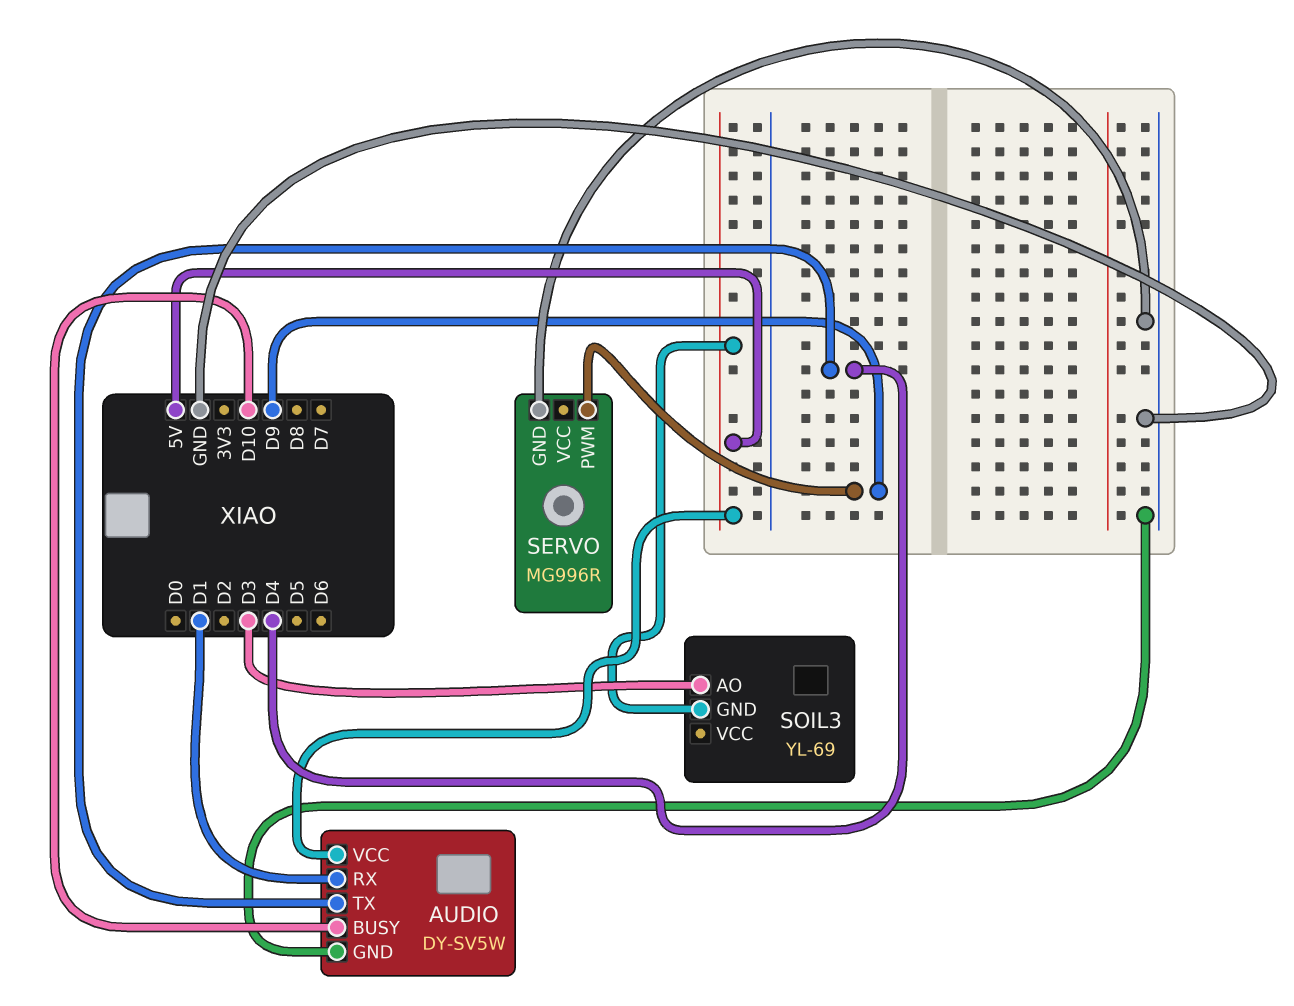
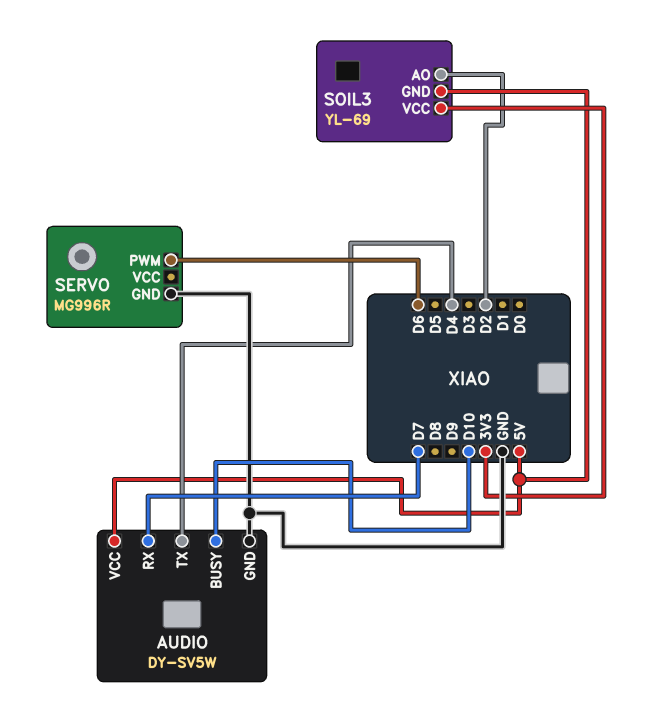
AUDIO pin RX: D1 -> D7
SERVO pin PWM: D9 -> D6
SOIL3 pin AO: D3 -> D2
SOIL3 pin VCC: none -> 3V3

